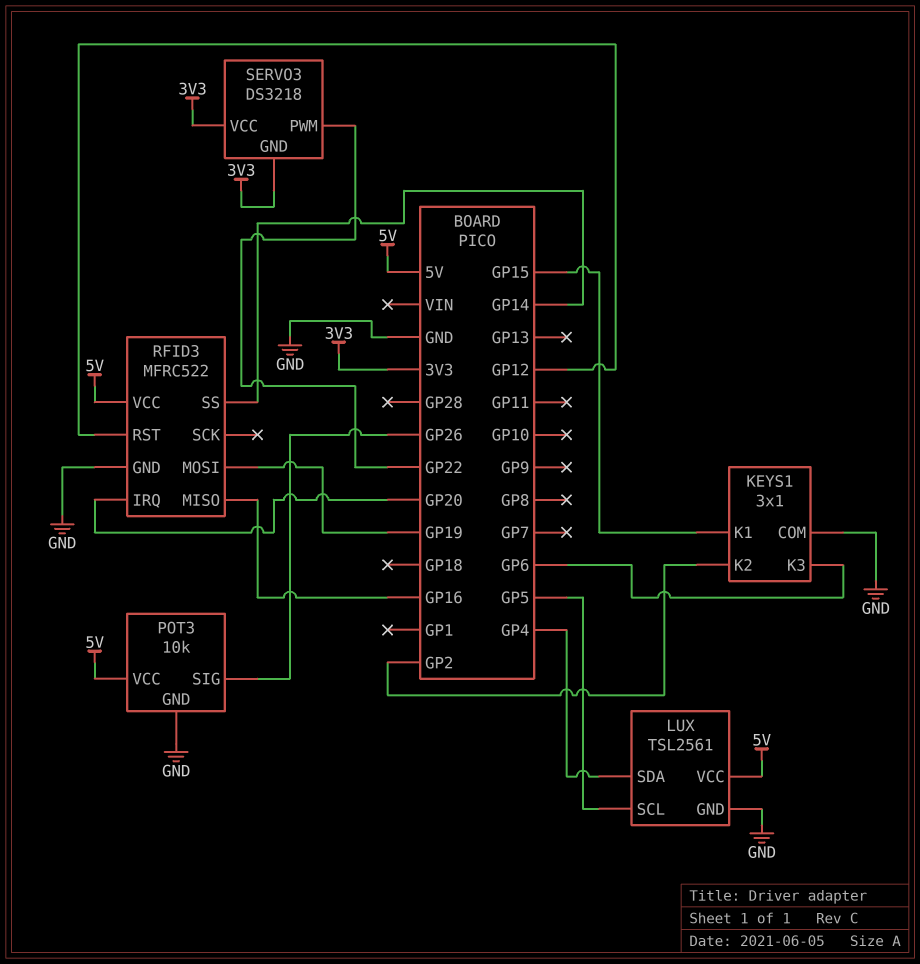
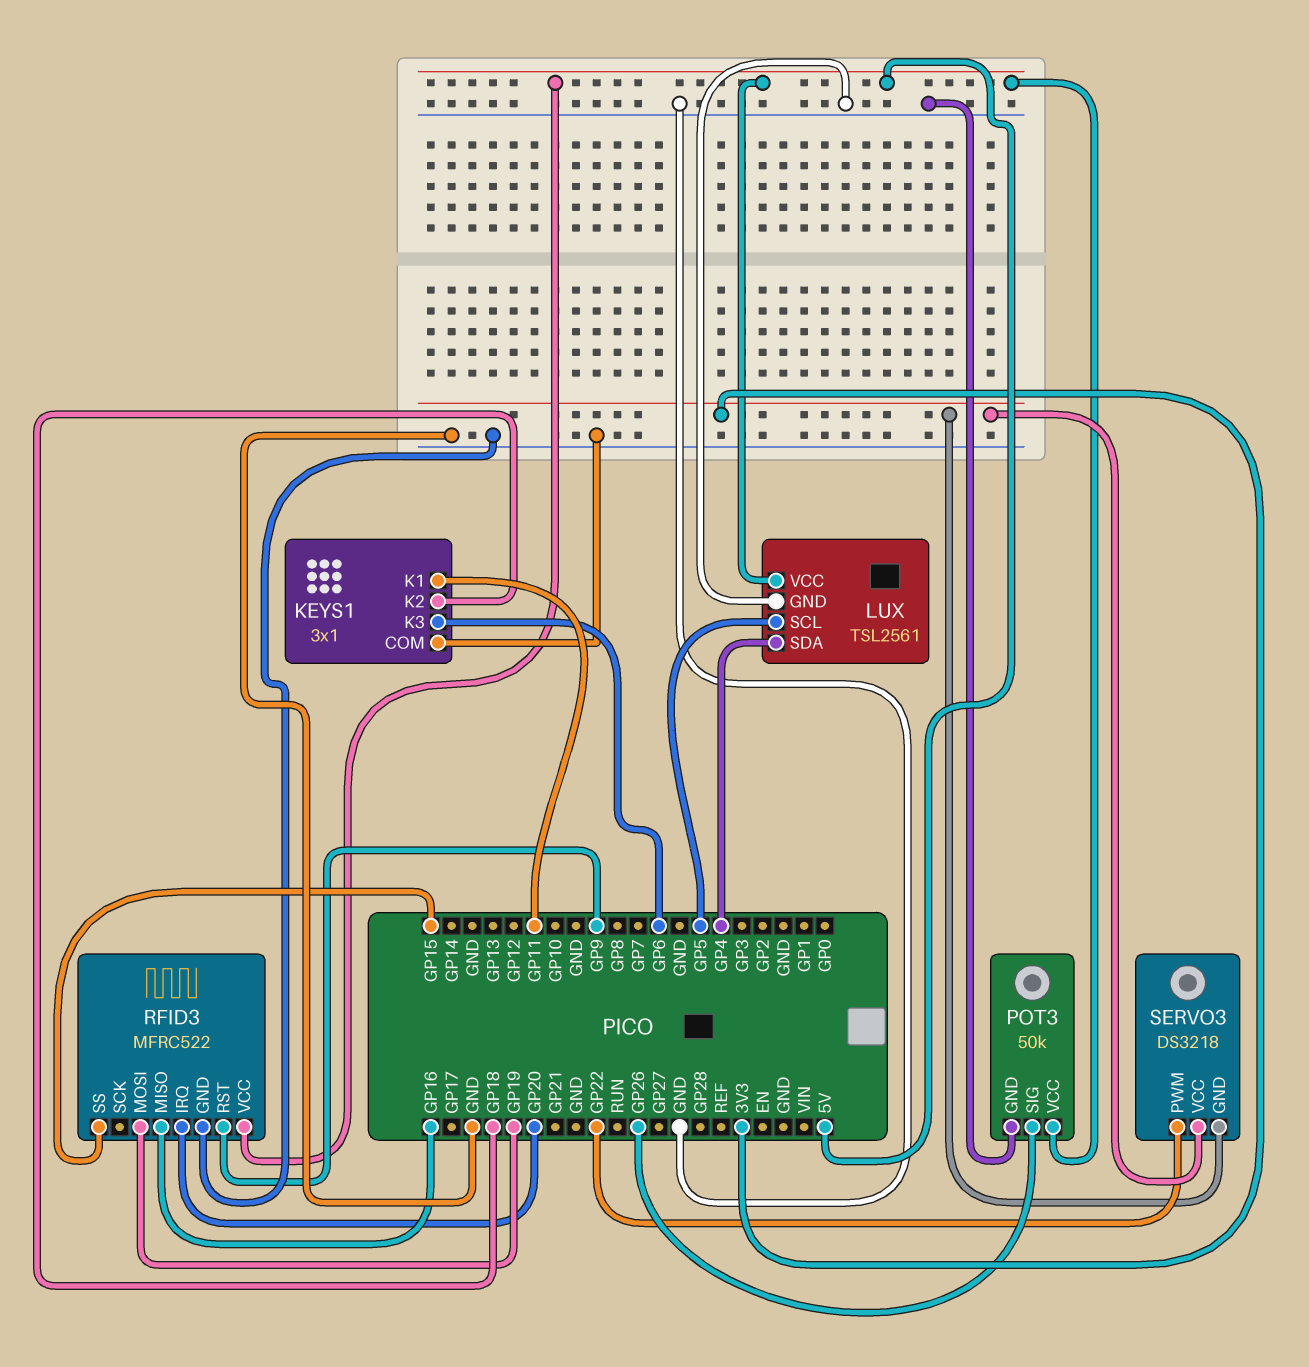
KEYS1 pin K1: GP15 -> GP11
KEYS1 pin K2: GP2 -> GP18
POT3: 10k -> 50k
RFID3 pin RST: GP12 -> GP9
RFID3 pin SS: GP14 -> GP15

